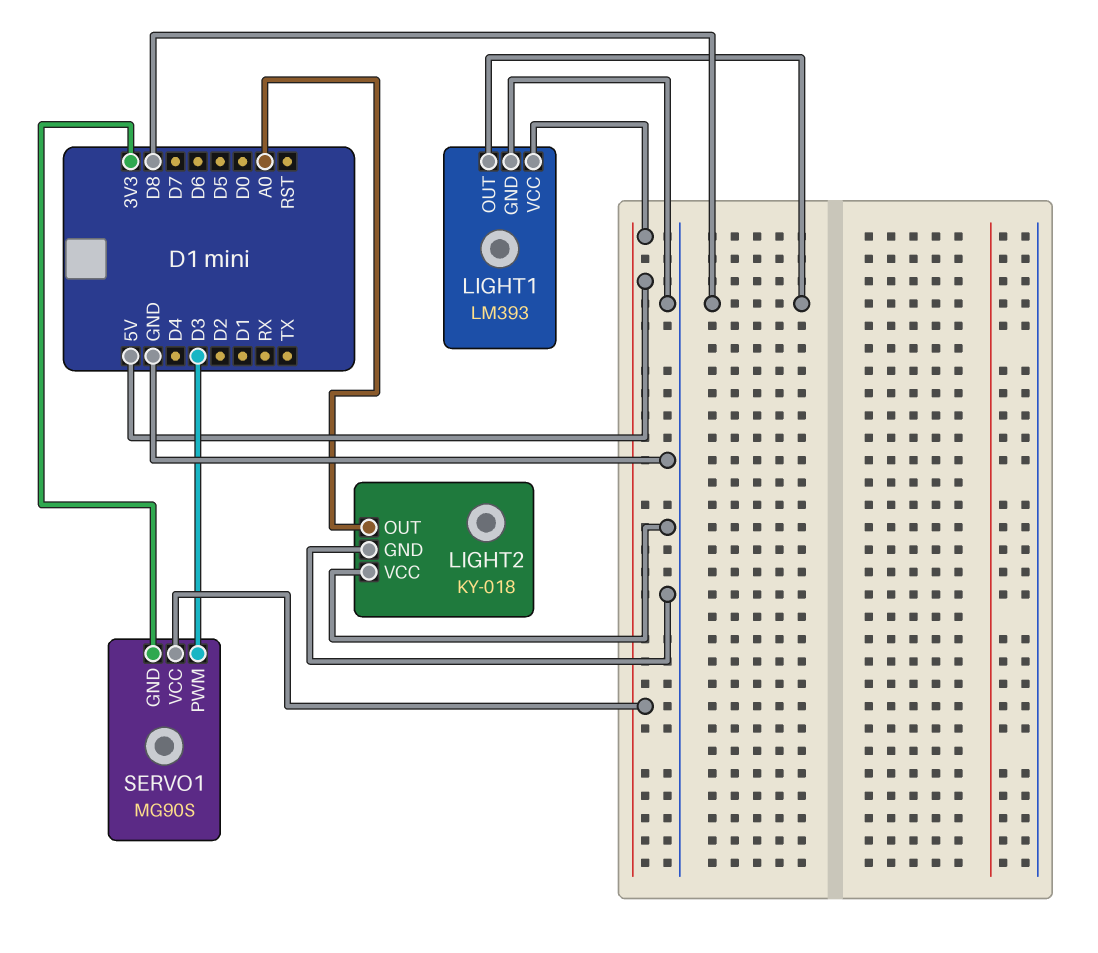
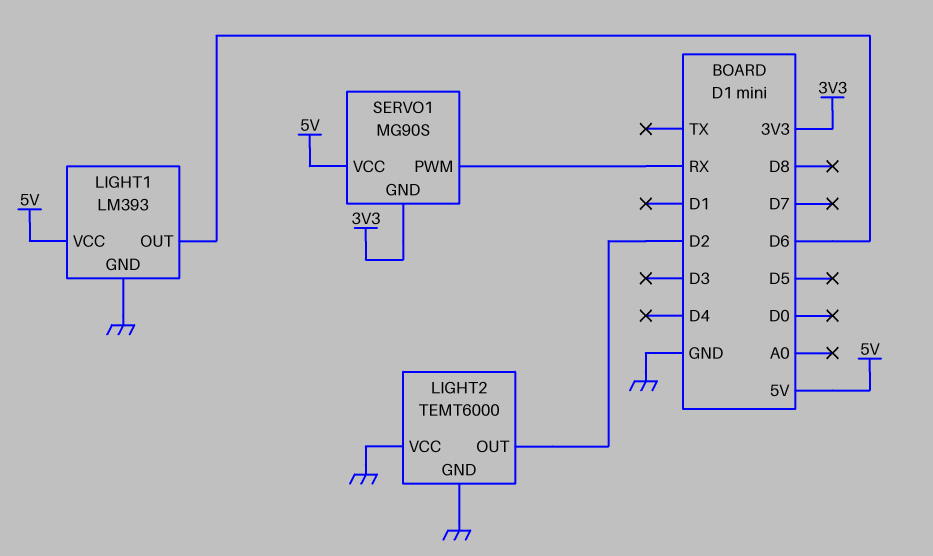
LIGHT1 pin OUT: D8 -> D6
LIGHT2: KY-018 -> TEMT6000
LIGHT2 pin OUT: A0 -> D2
SERVO1 pin PWM: D3 -> RX

